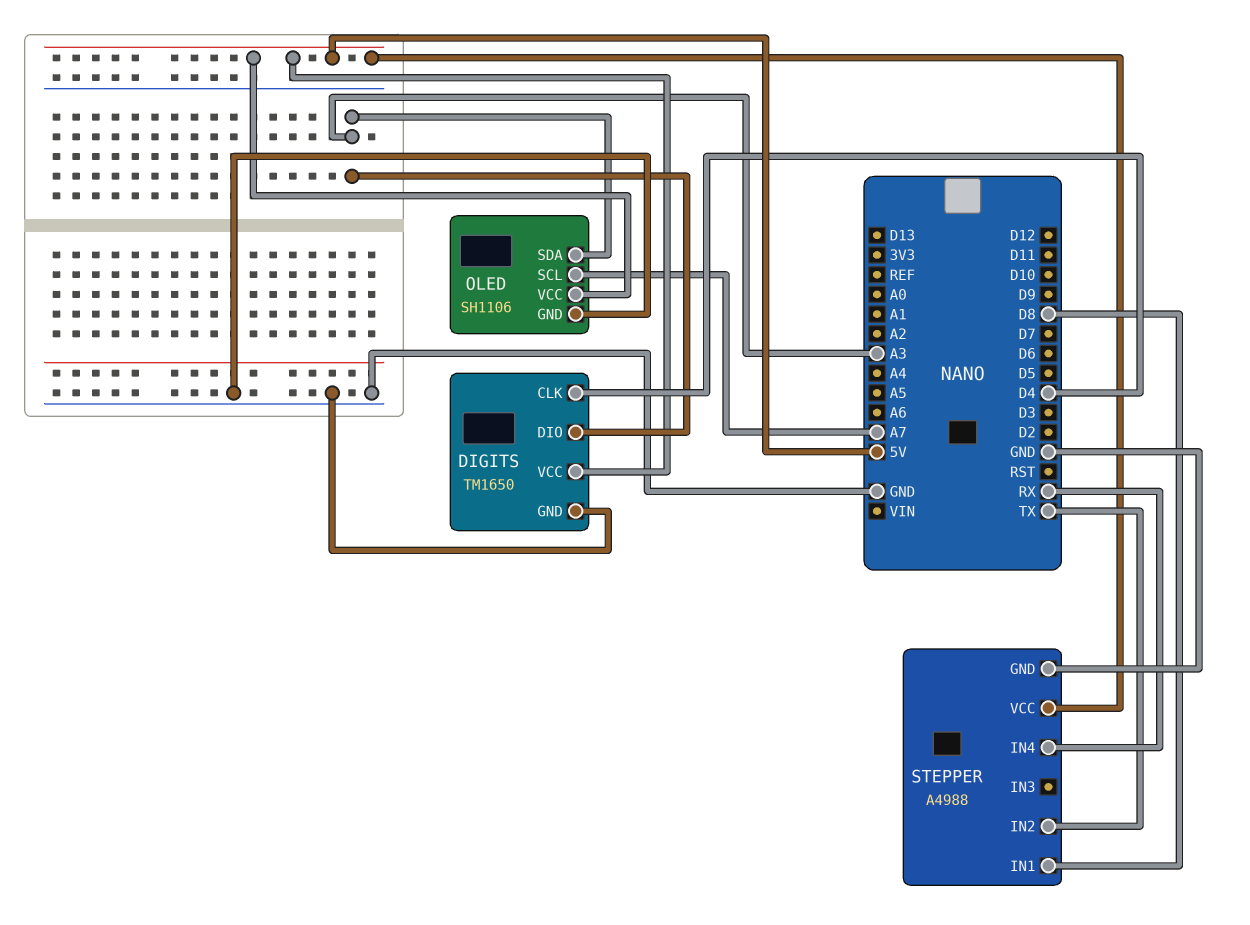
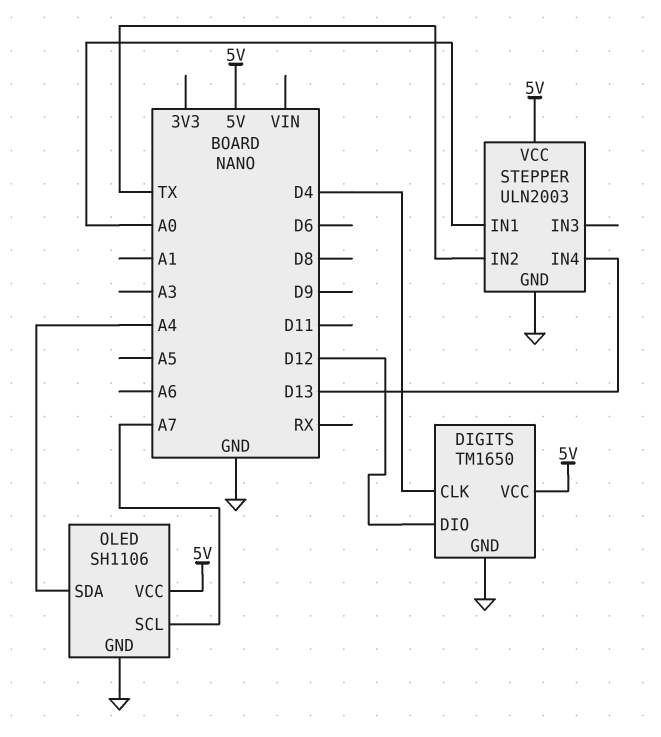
DIGITS pin DIO: A3 -> D12
OLED pin SDA: A3 -> A4
STEPPER: A4988 -> ULN2003
STEPPER pin IN1: D8 -> A0
STEPPER pin IN4: RX -> D13

